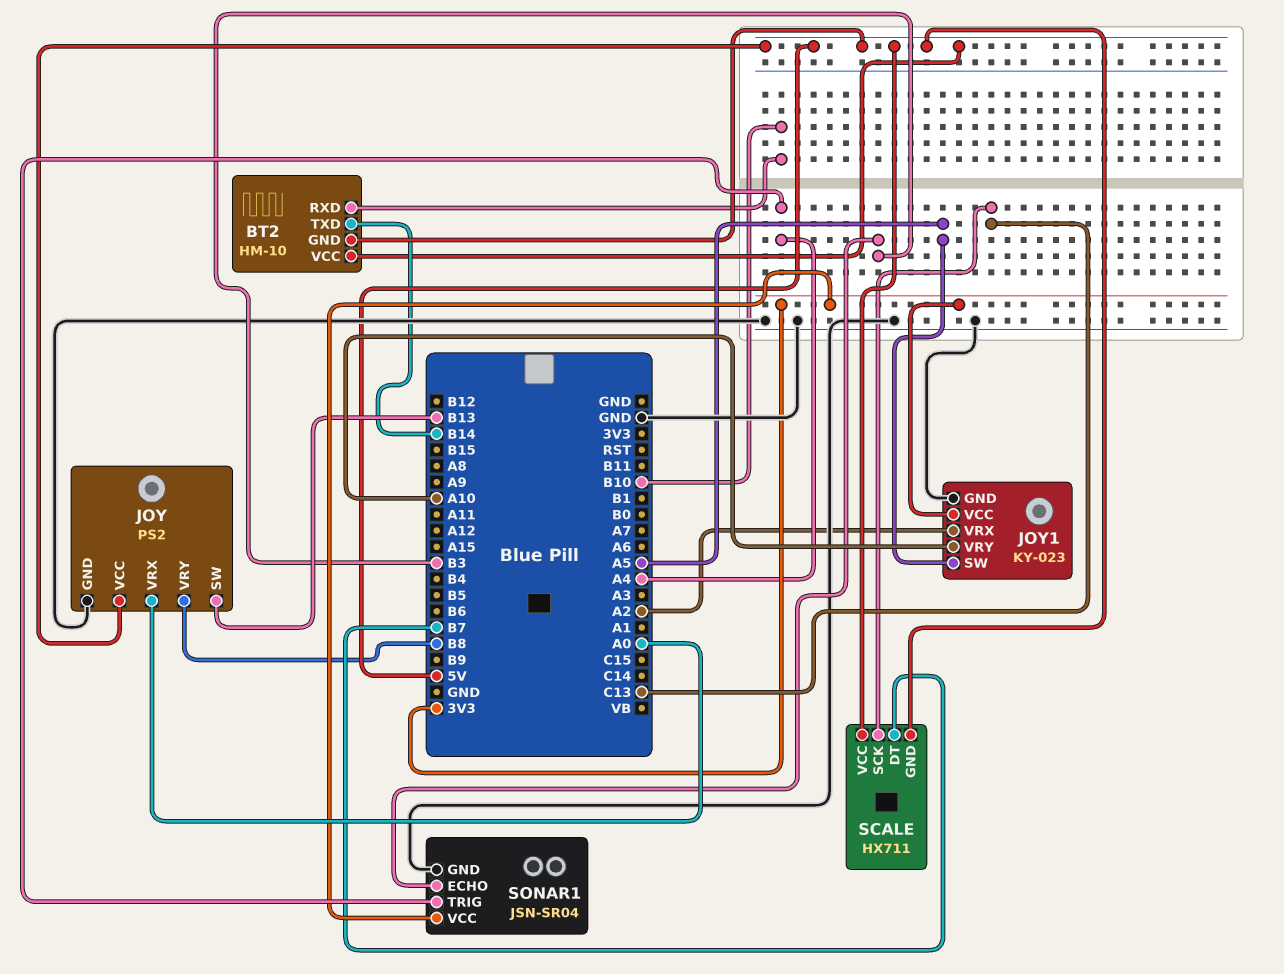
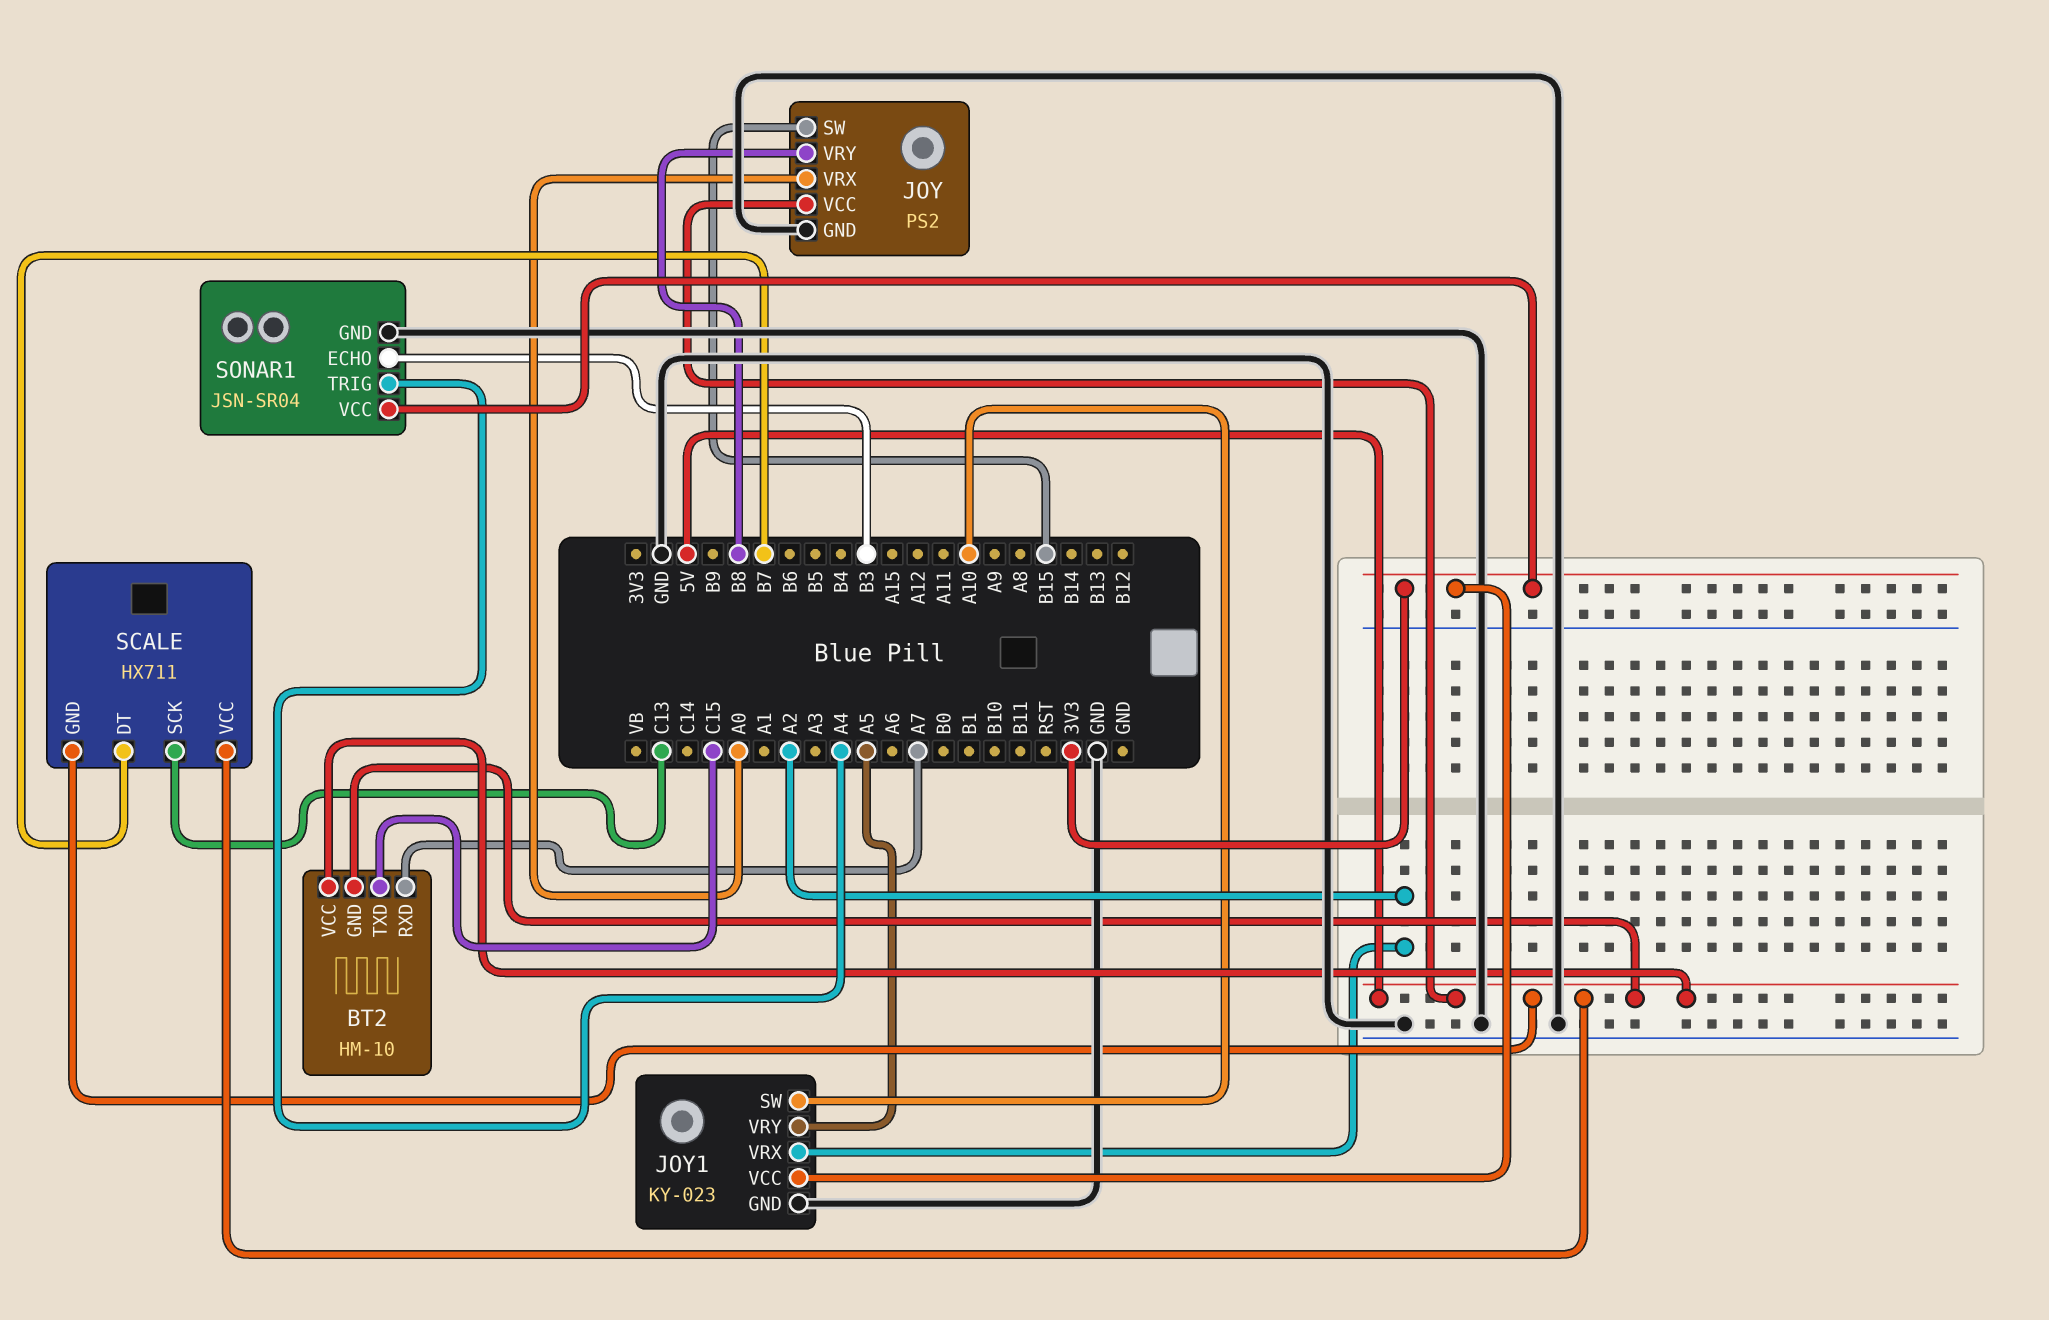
BT2 pin RXD: B10 -> A7
BT2 pin TXD: B14 -> C15
JOY pin SW: B13 -> B15
JOY1 pin SW: A5 -> A10
JOY1 pin VRY: A10 -> A5

